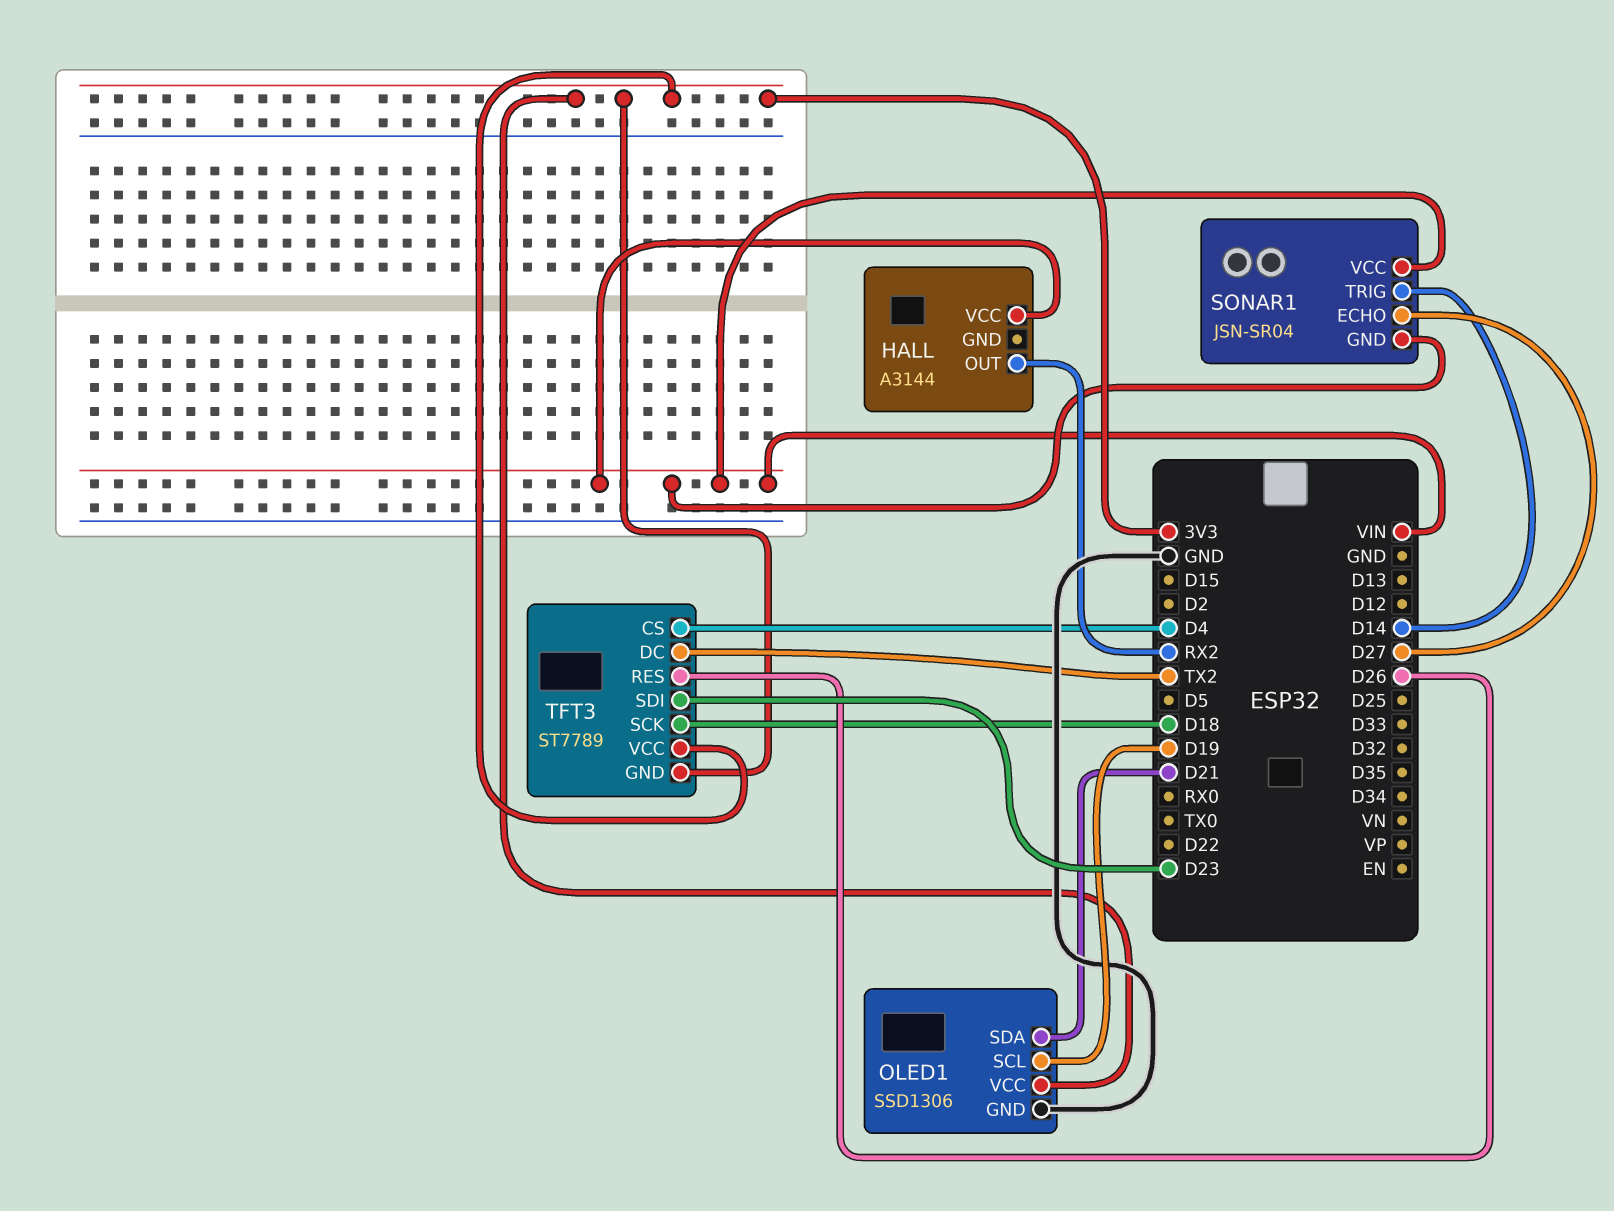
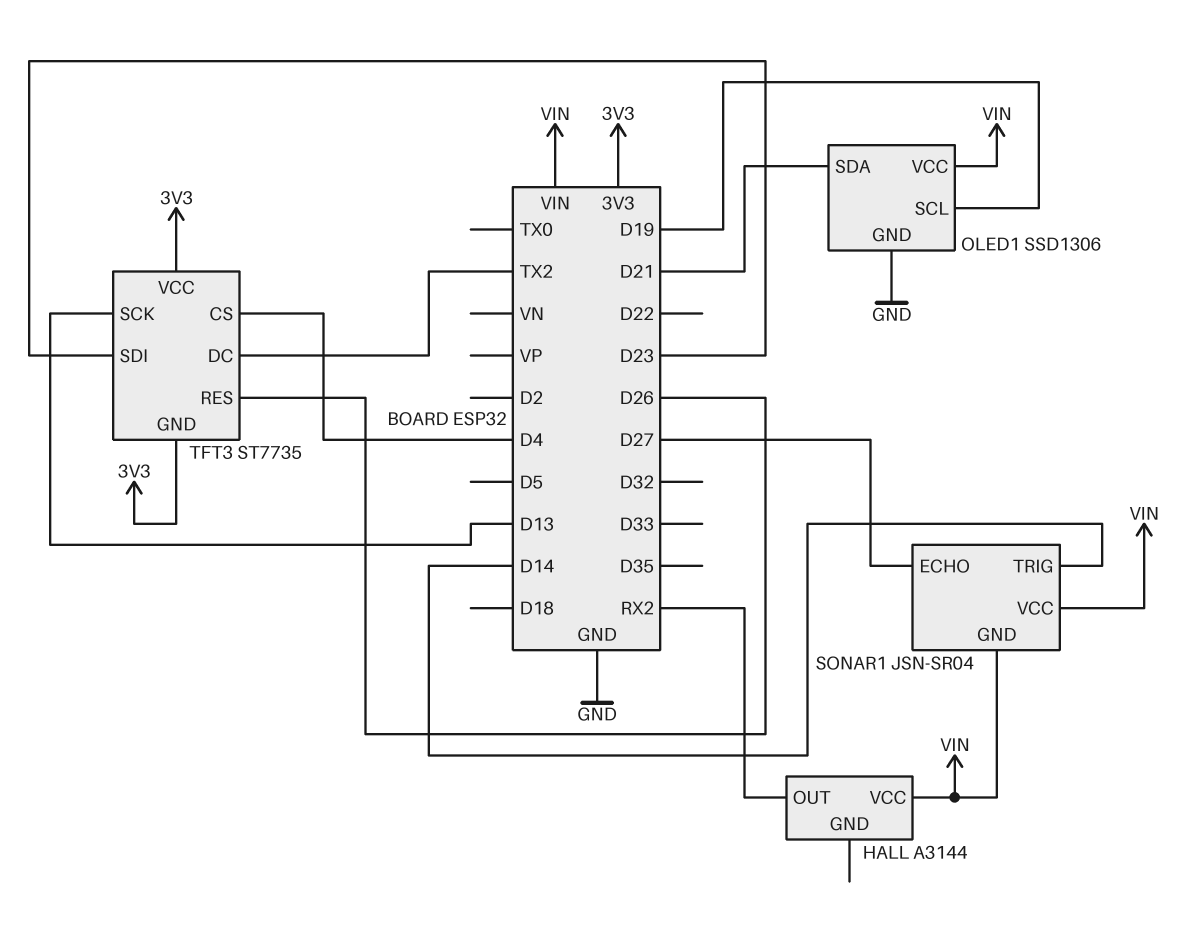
OLED1 pin VCC: 3V3 -> VIN
TFT3: ST7789 -> ST7735
TFT3 pin SCK: D18 -> D13

